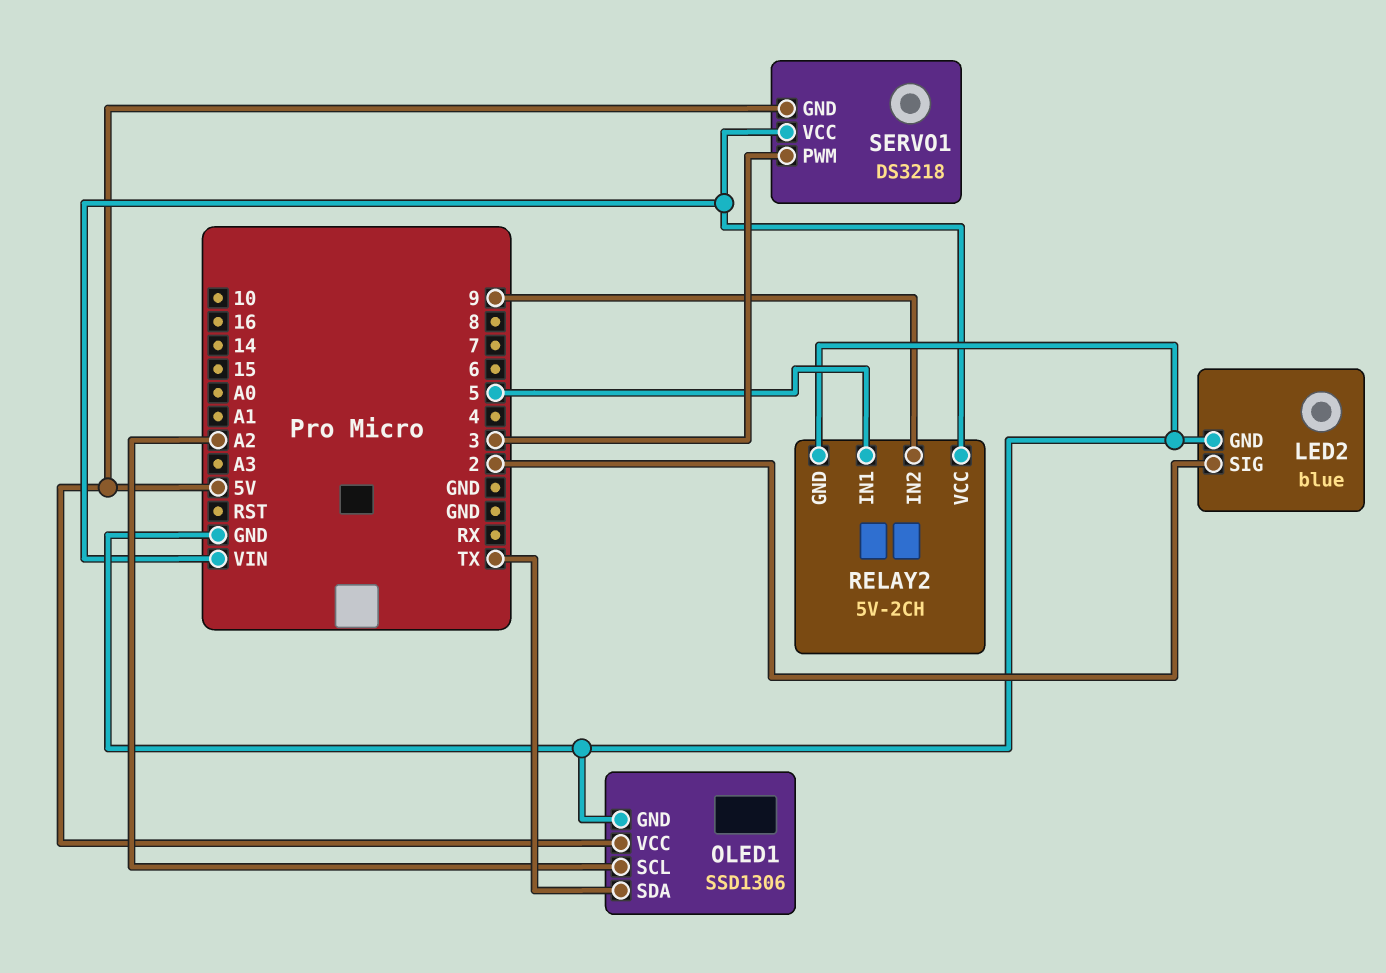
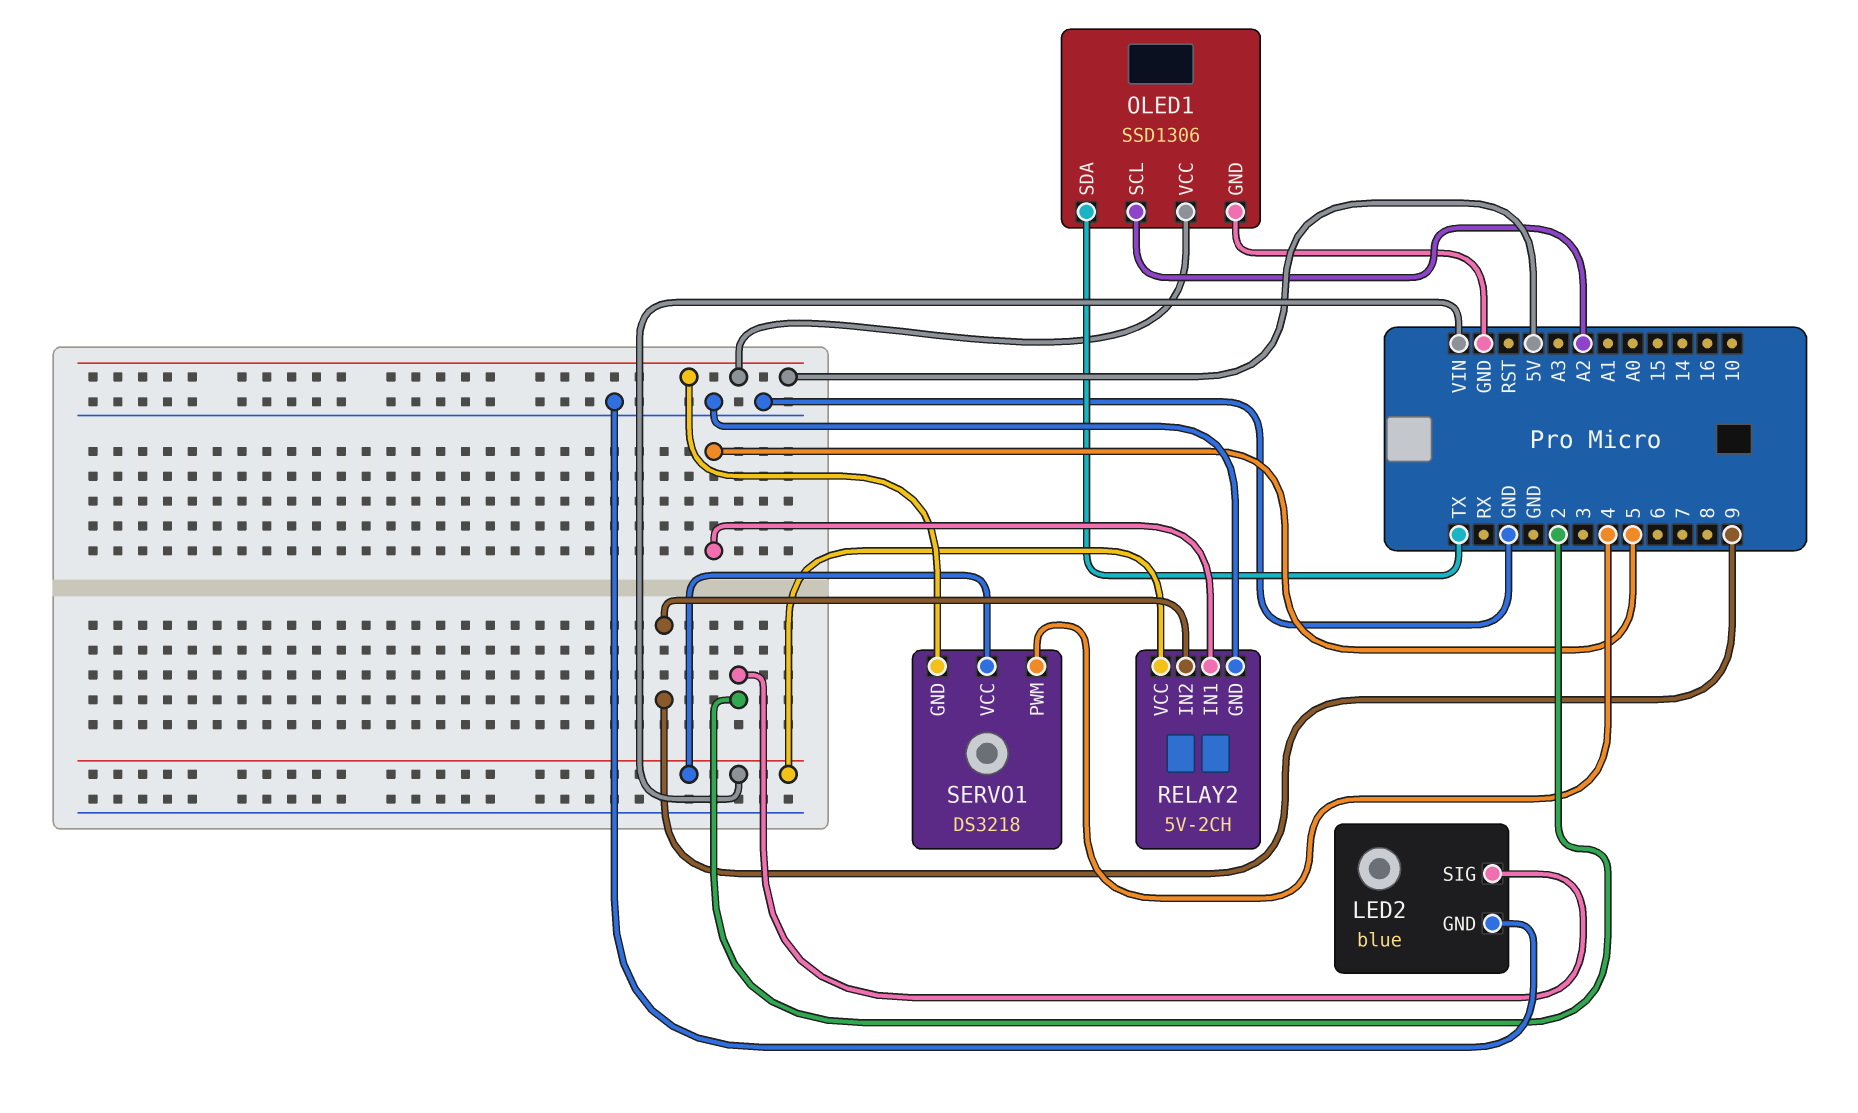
SERVO1 pin PWM: 3 -> 4

